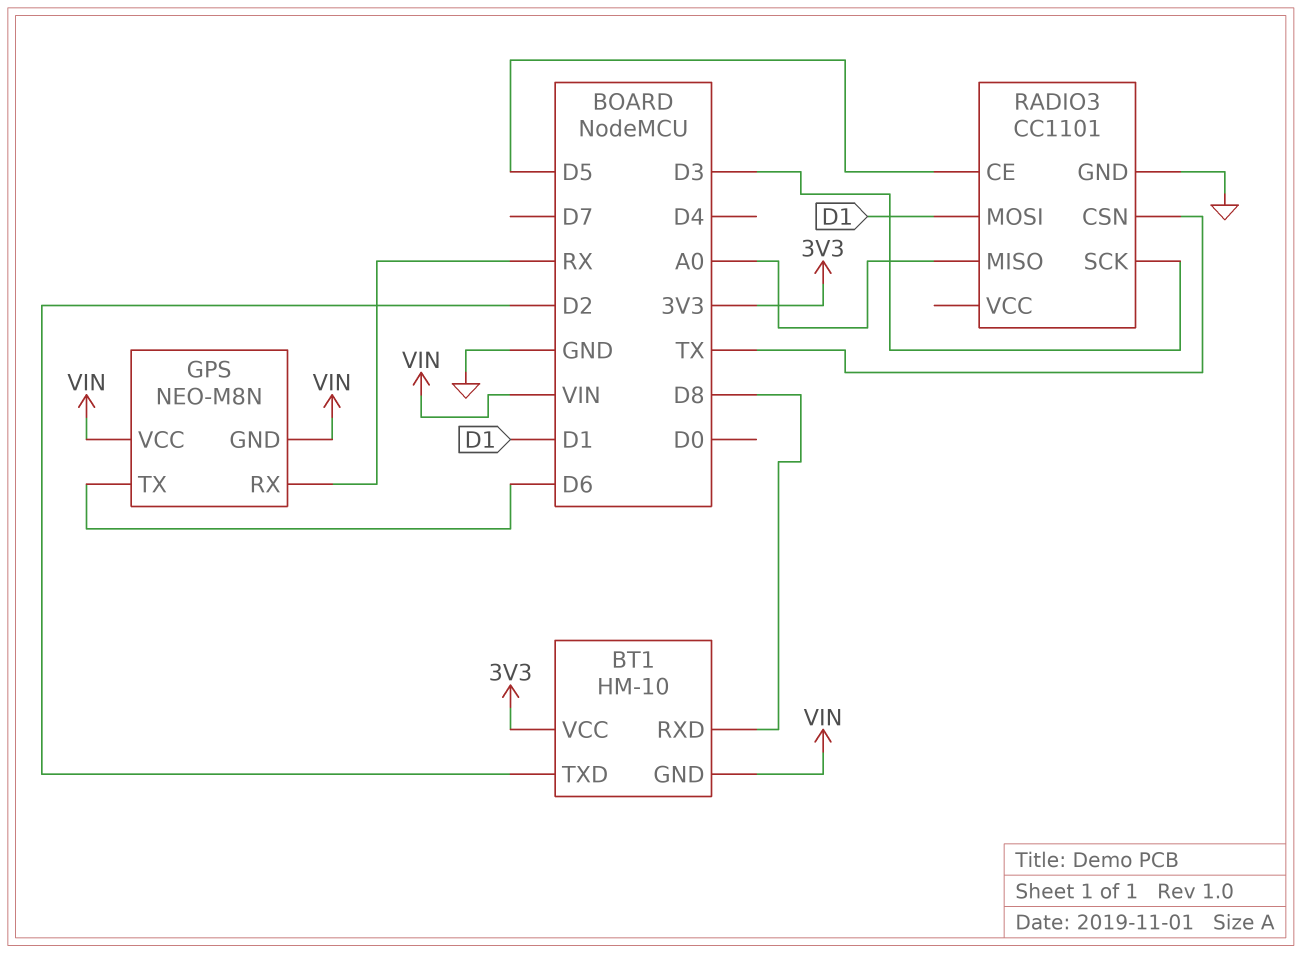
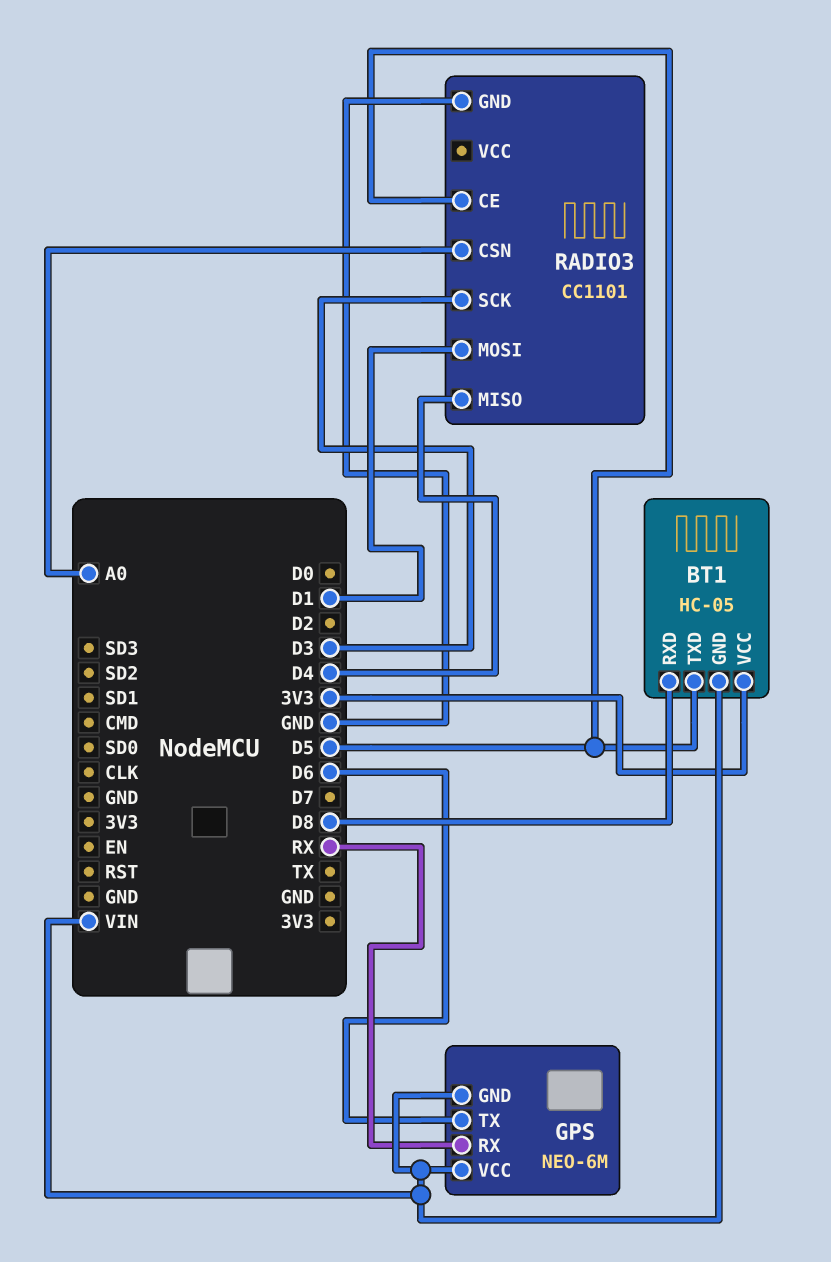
BT1: HM-10 -> HC-05
BT1 pin TXD: D2 -> D5
GPS: NEO-M8N -> NEO-6M
RADIO3 pin CSN: TX -> A0
RADIO3 pin MISO: A0 -> D4

